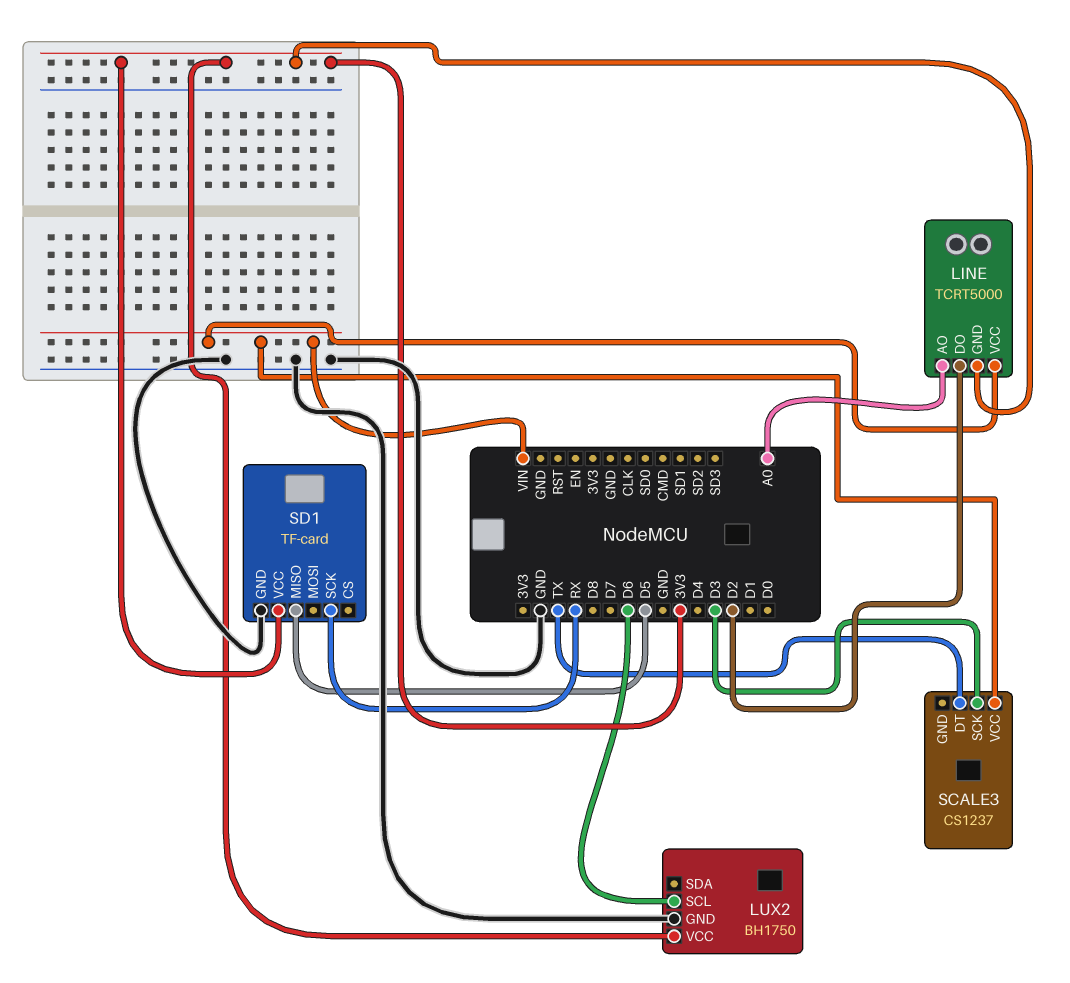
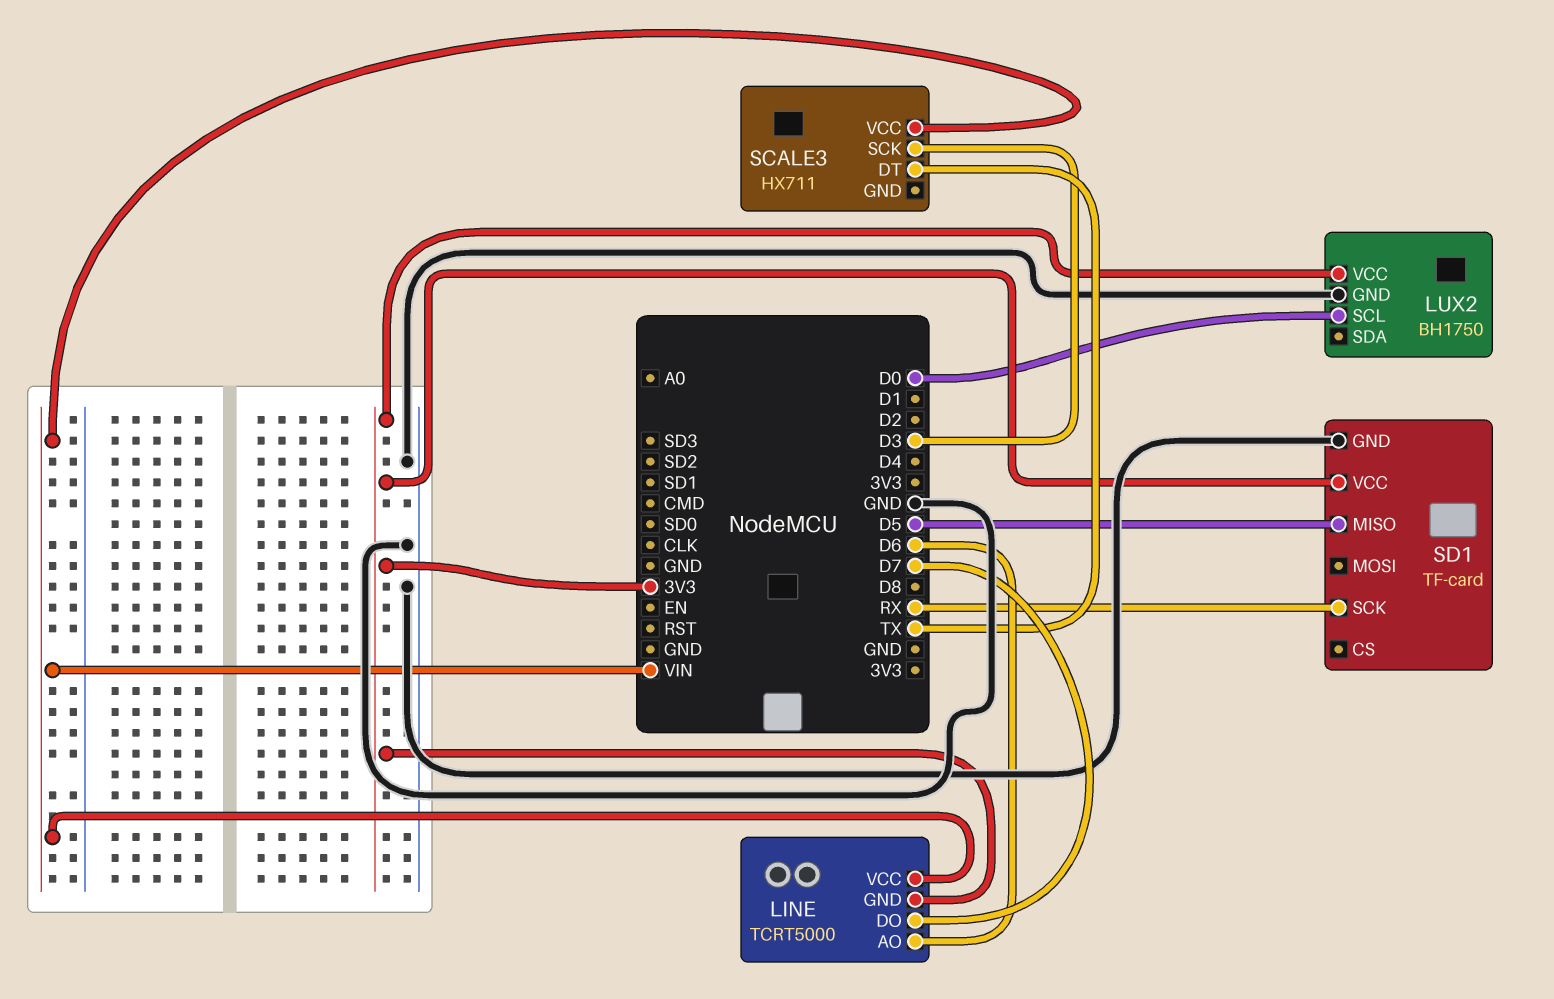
LINE pin AO: A0 -> D6
LINE pin DO: D2 -> D7
LUX2 pin SCL: D6 -> D0
SCALE3: CS1237 -> HX711

